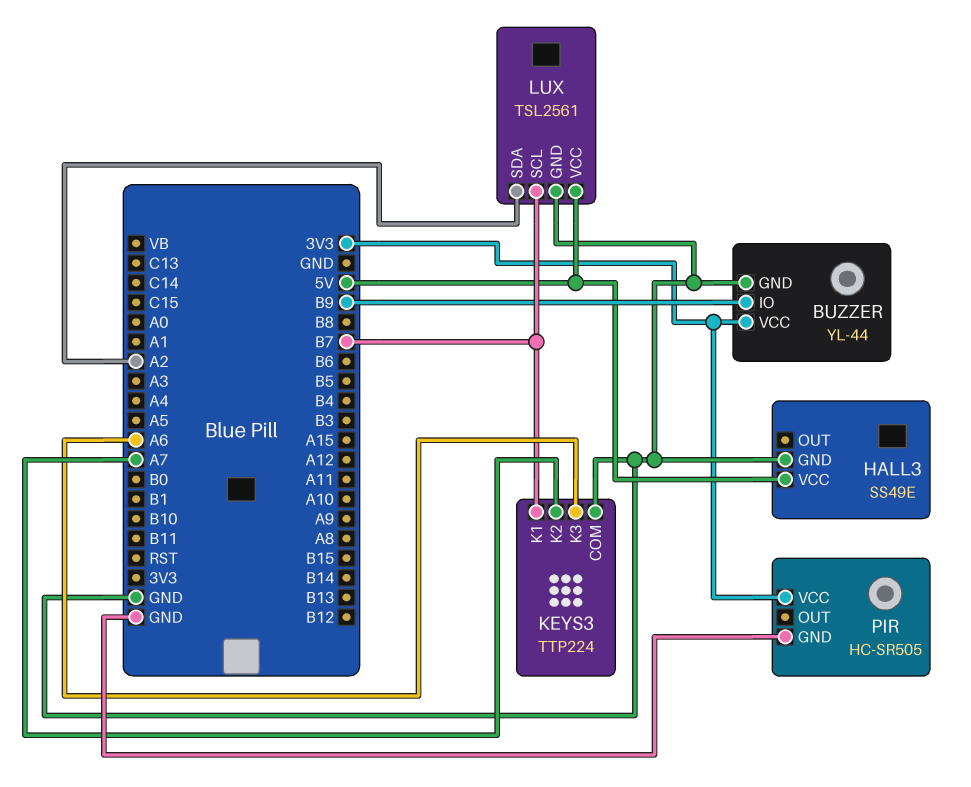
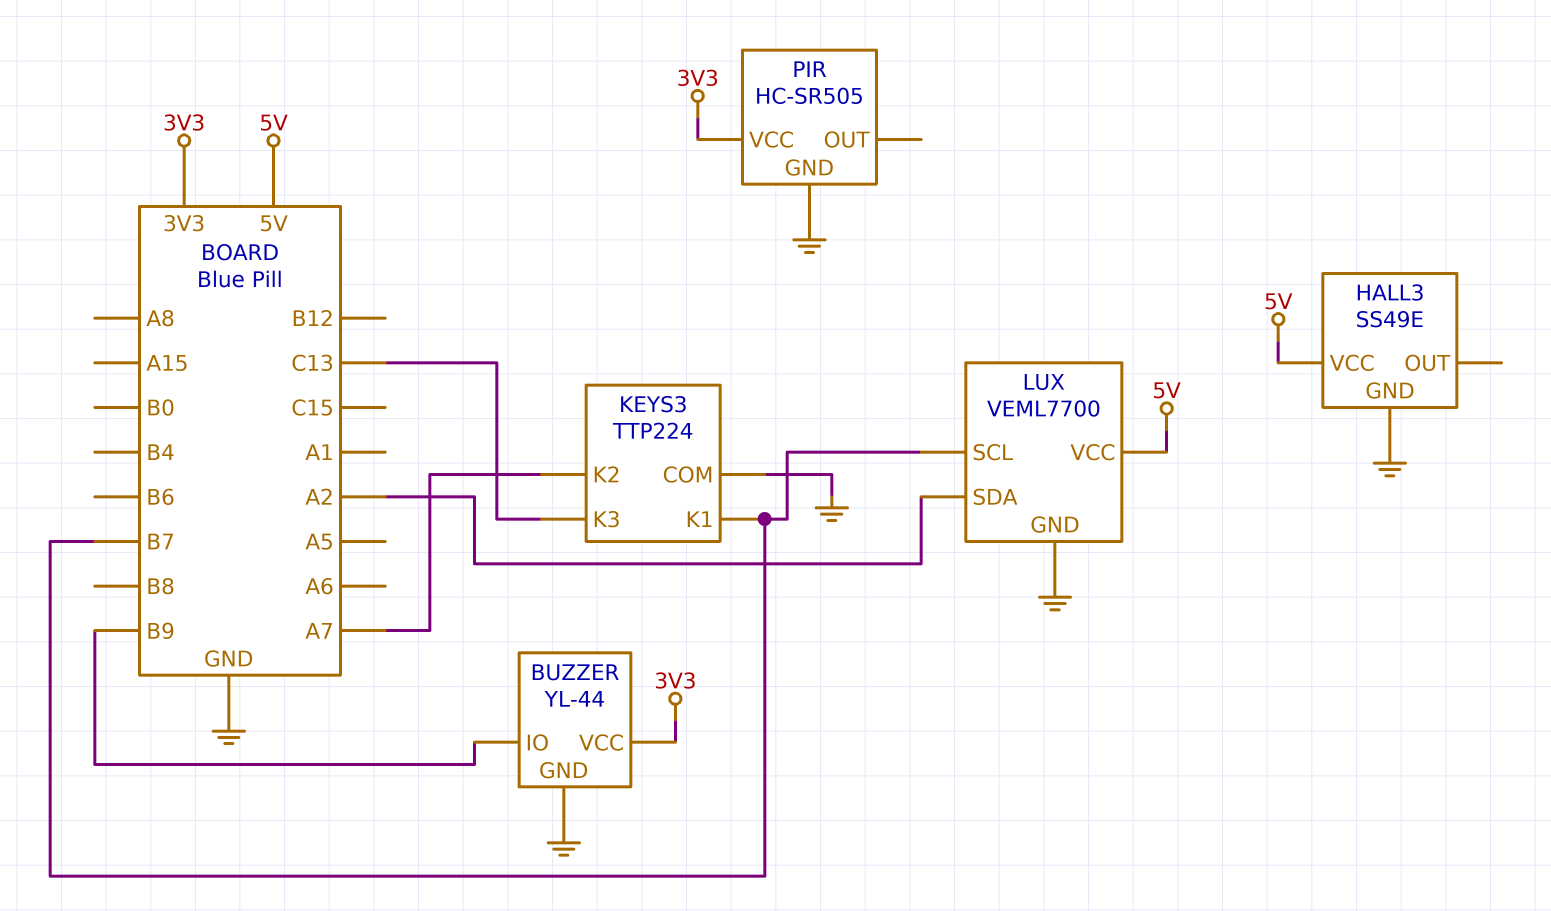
KEYS3 pin K3: A6 -> C13
LUX: TSL2561 -> VEML7700

